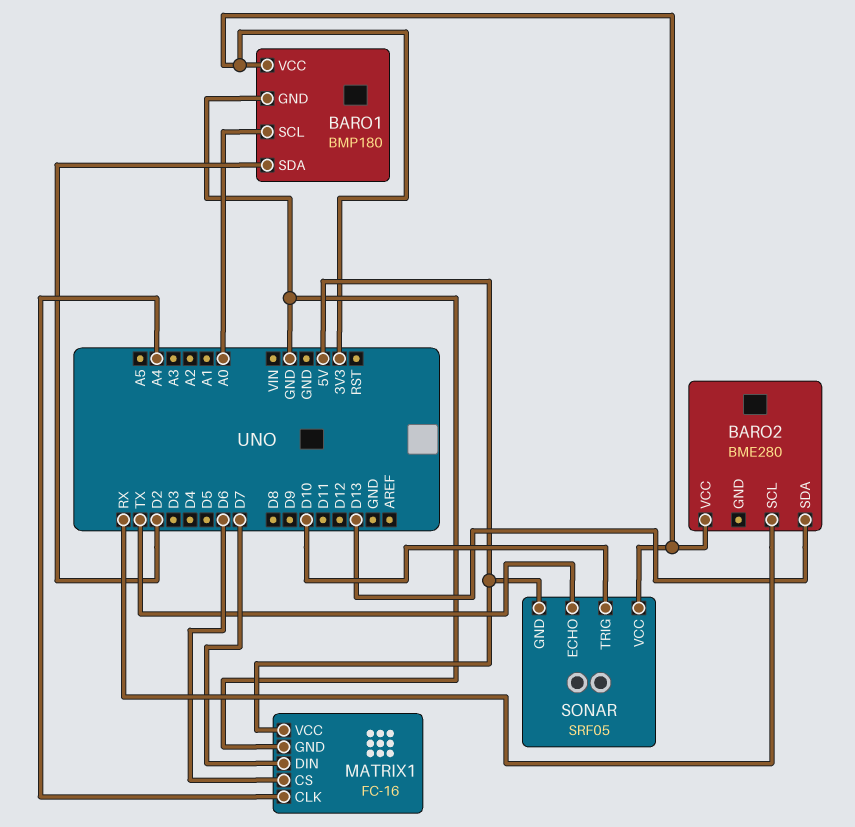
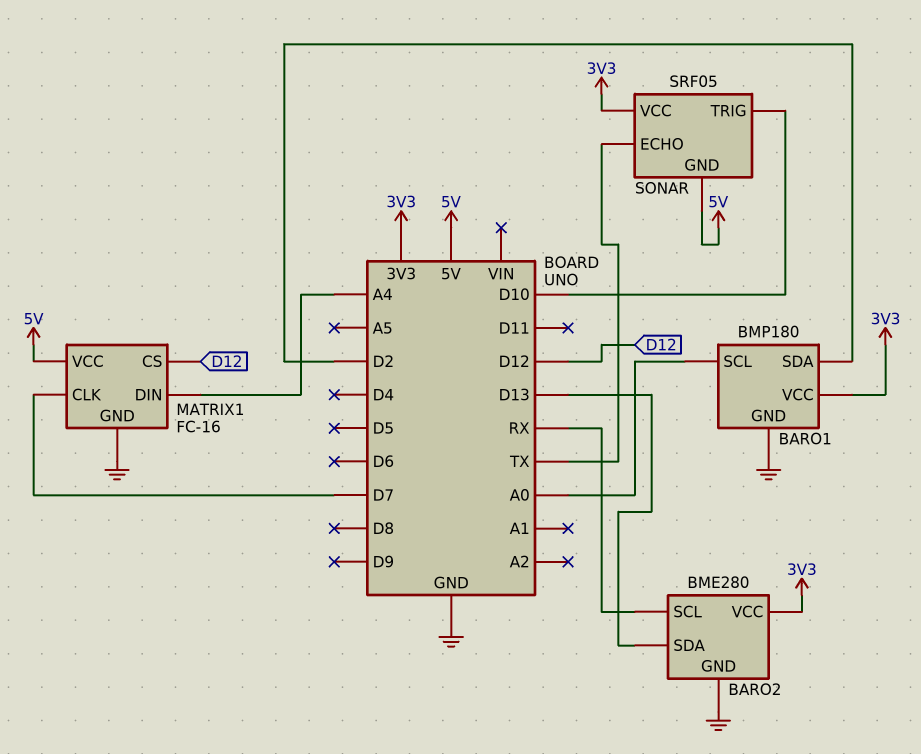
BARO2 pin GND: none -> GND
MATRIX1 pin CLK: A4 -> D7
MATRIX1 pin CS: D6 -> D12
MATRIX1 pin DIN: D7 -> A4

